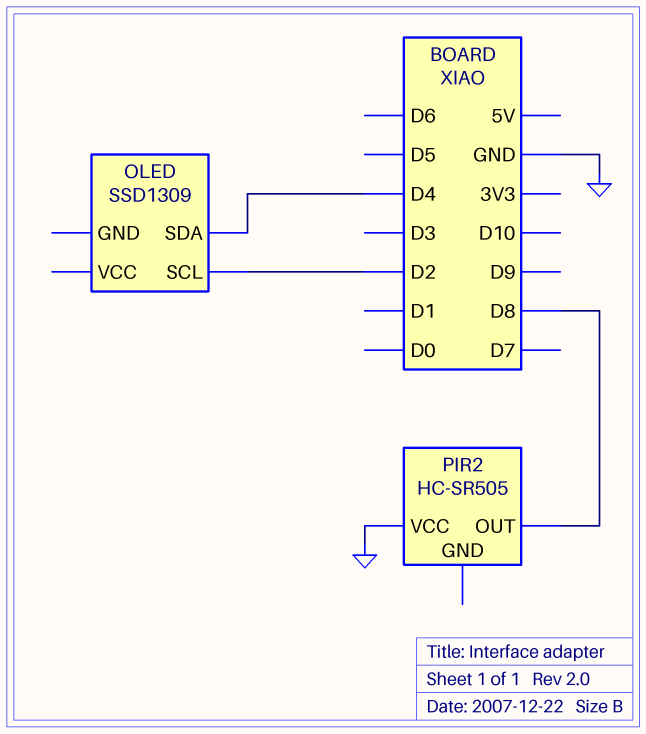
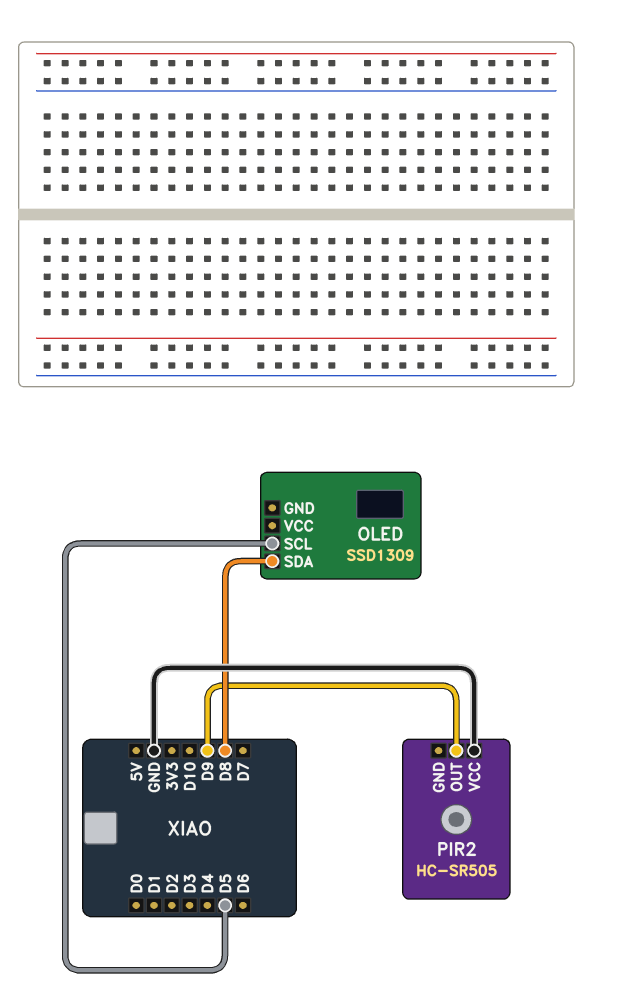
OLED pin SCL: D2 -> D5
OLED pin SDA: D4 -> D8
PIR2 pin OUT: D8 -> D9

